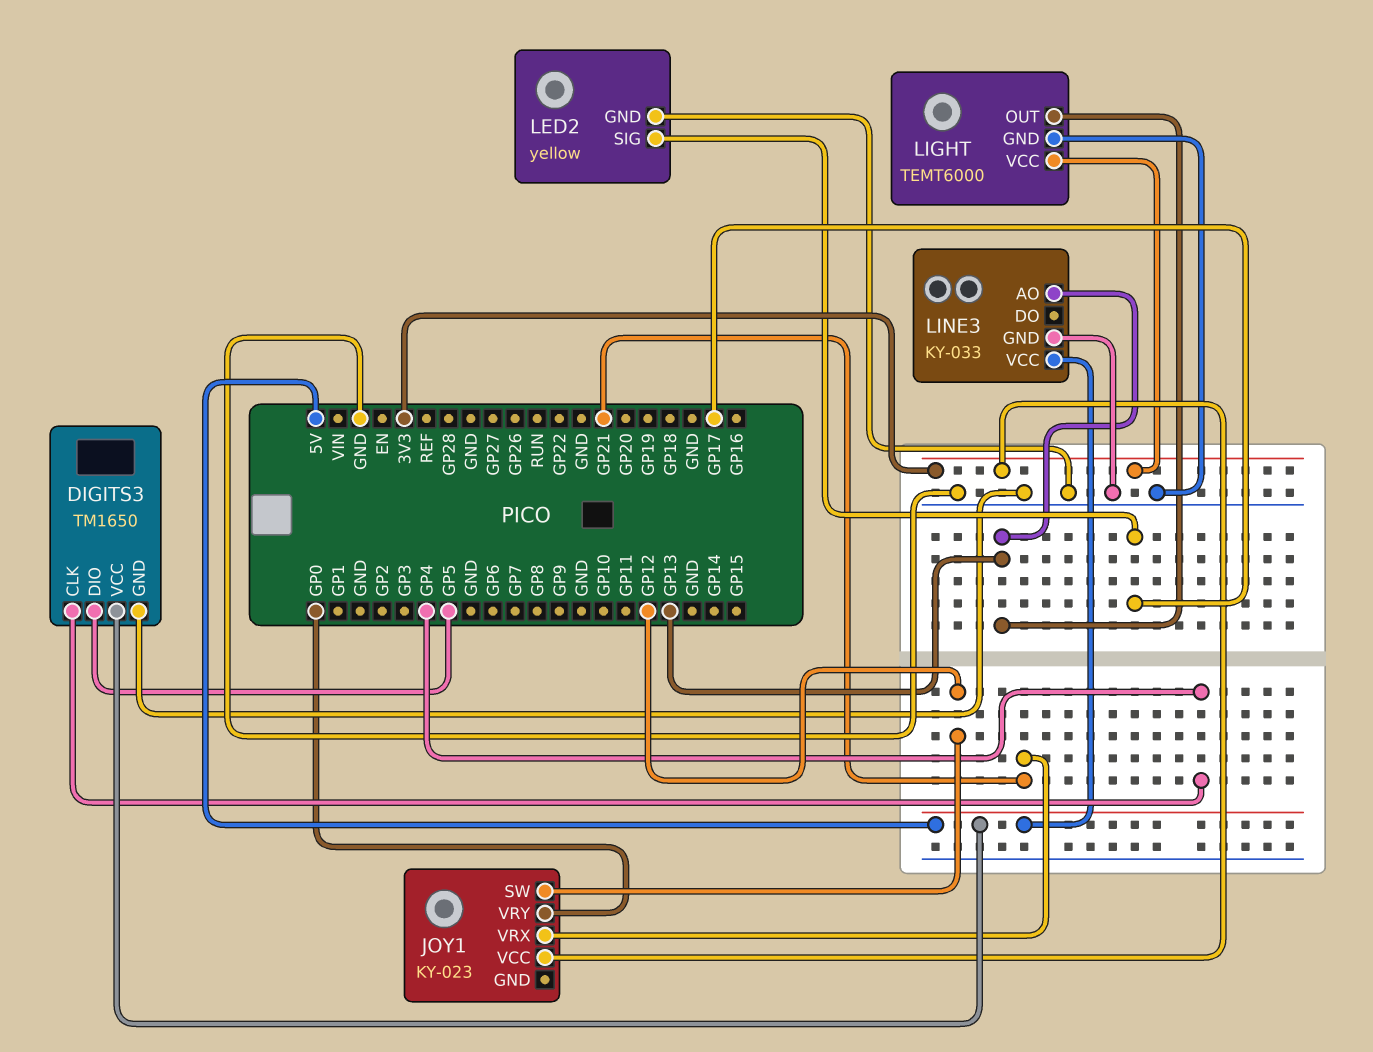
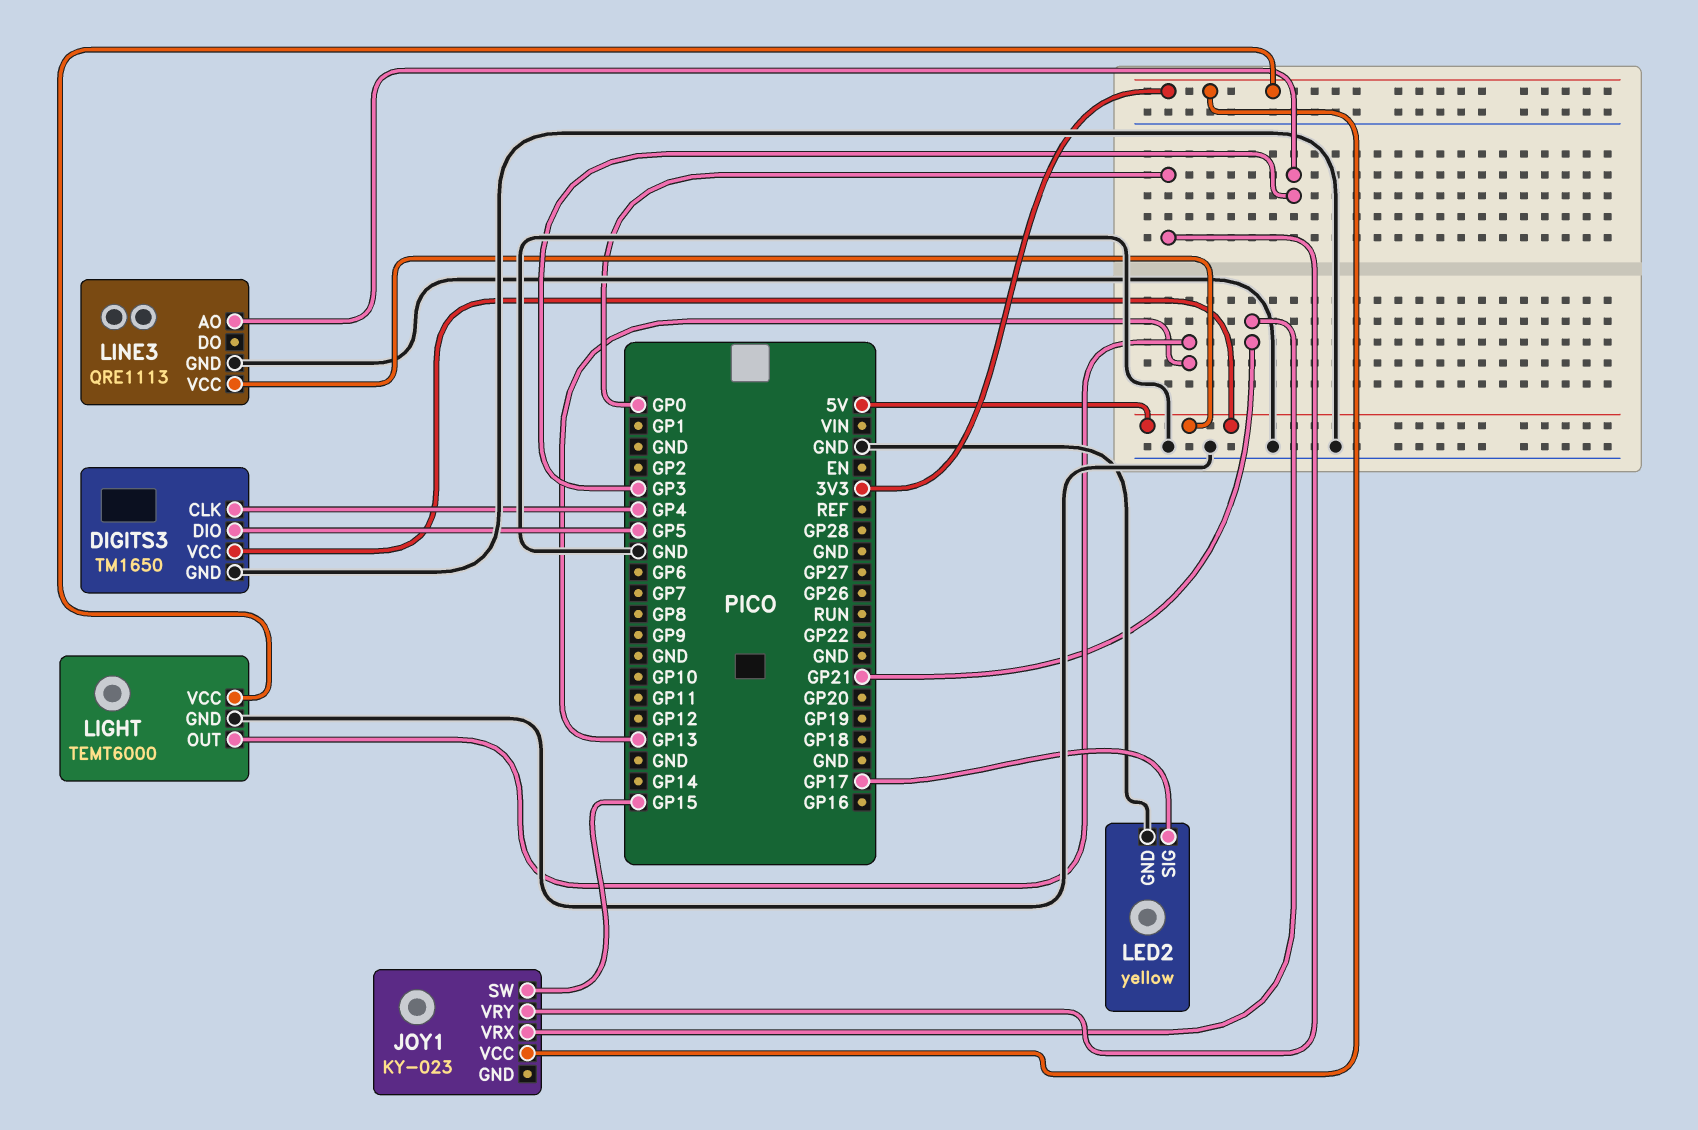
JOY1 pin SW: GP12 -> GP15
LINE3: KY-033 -> QRE1113
LINE3 pin AO: GP13 -> GP3

